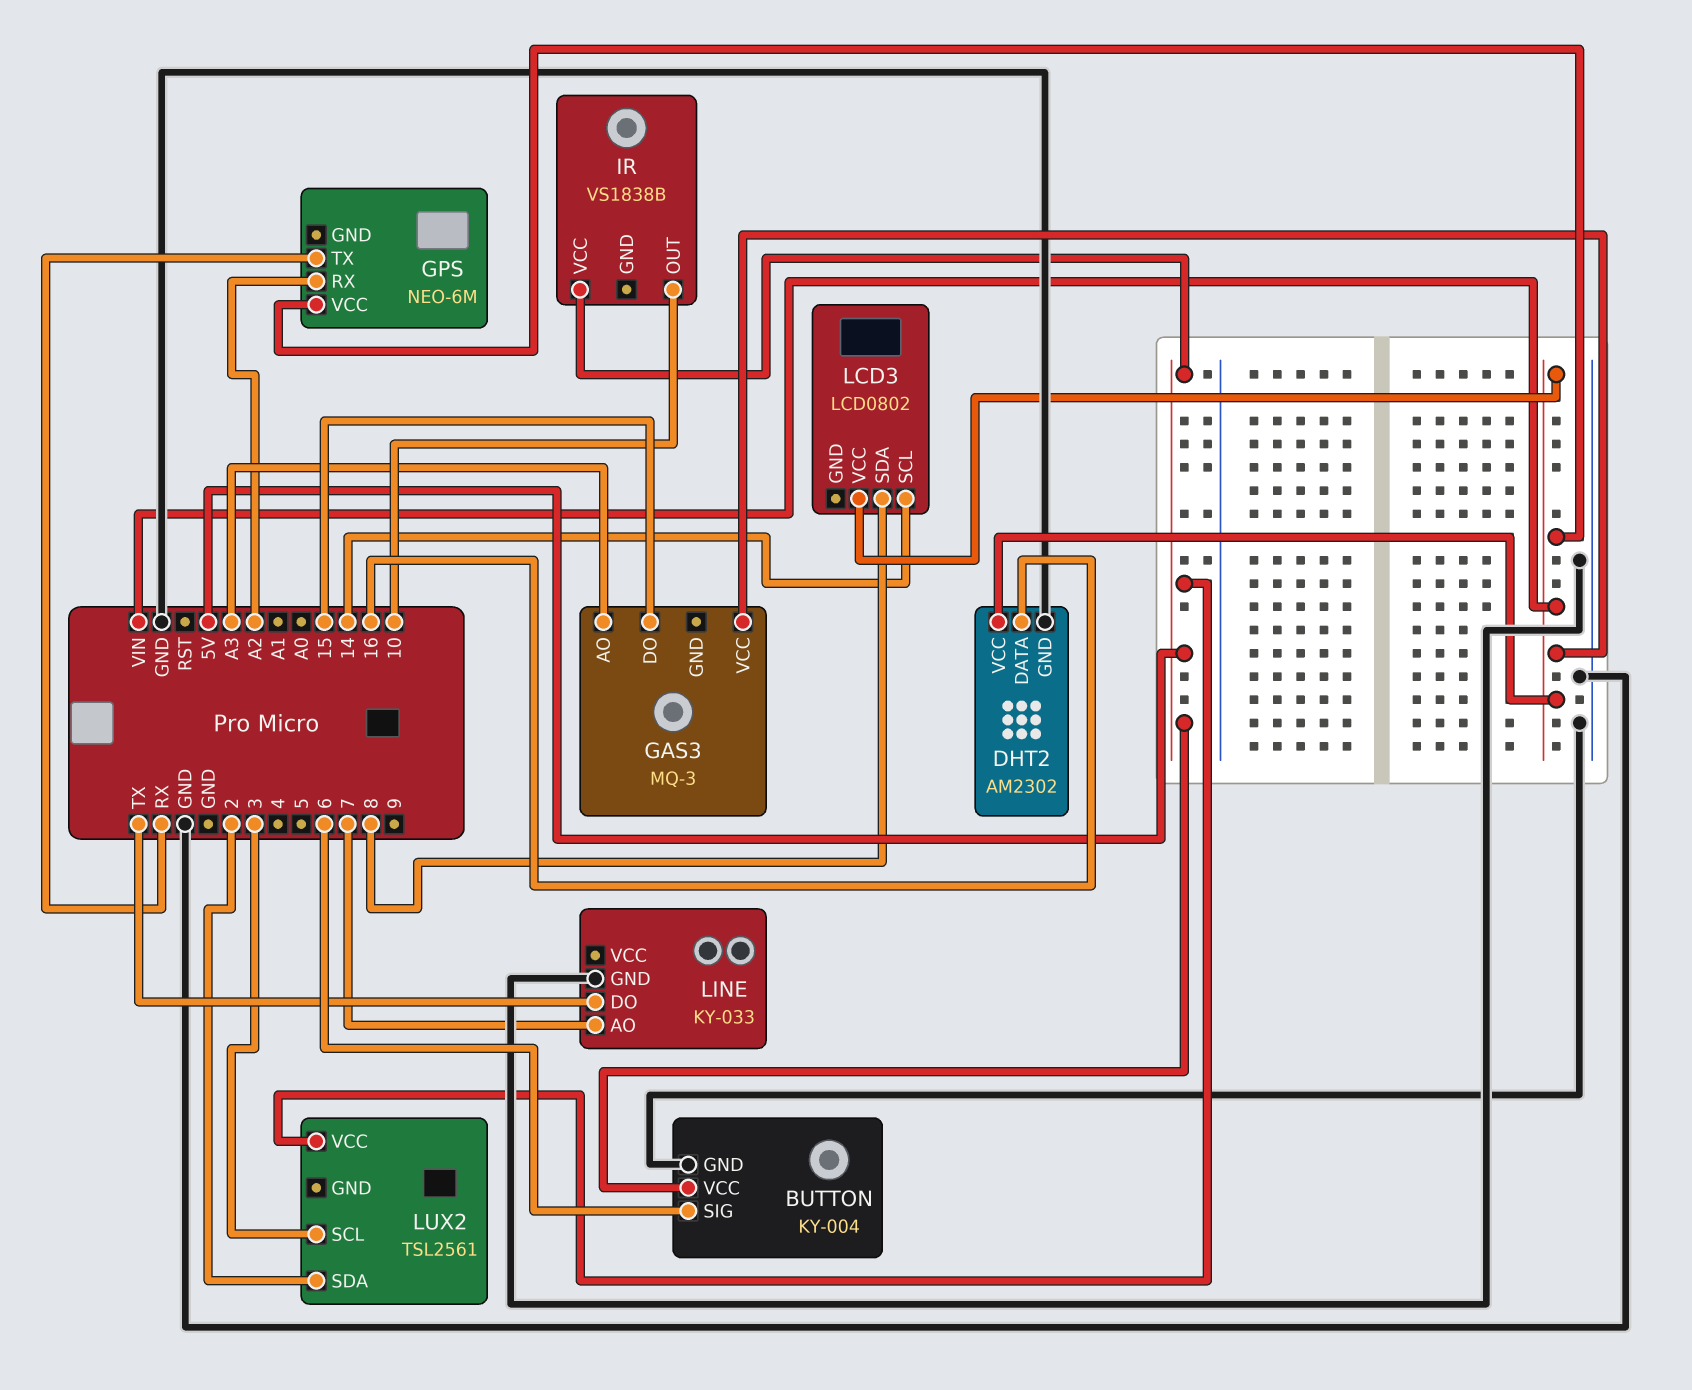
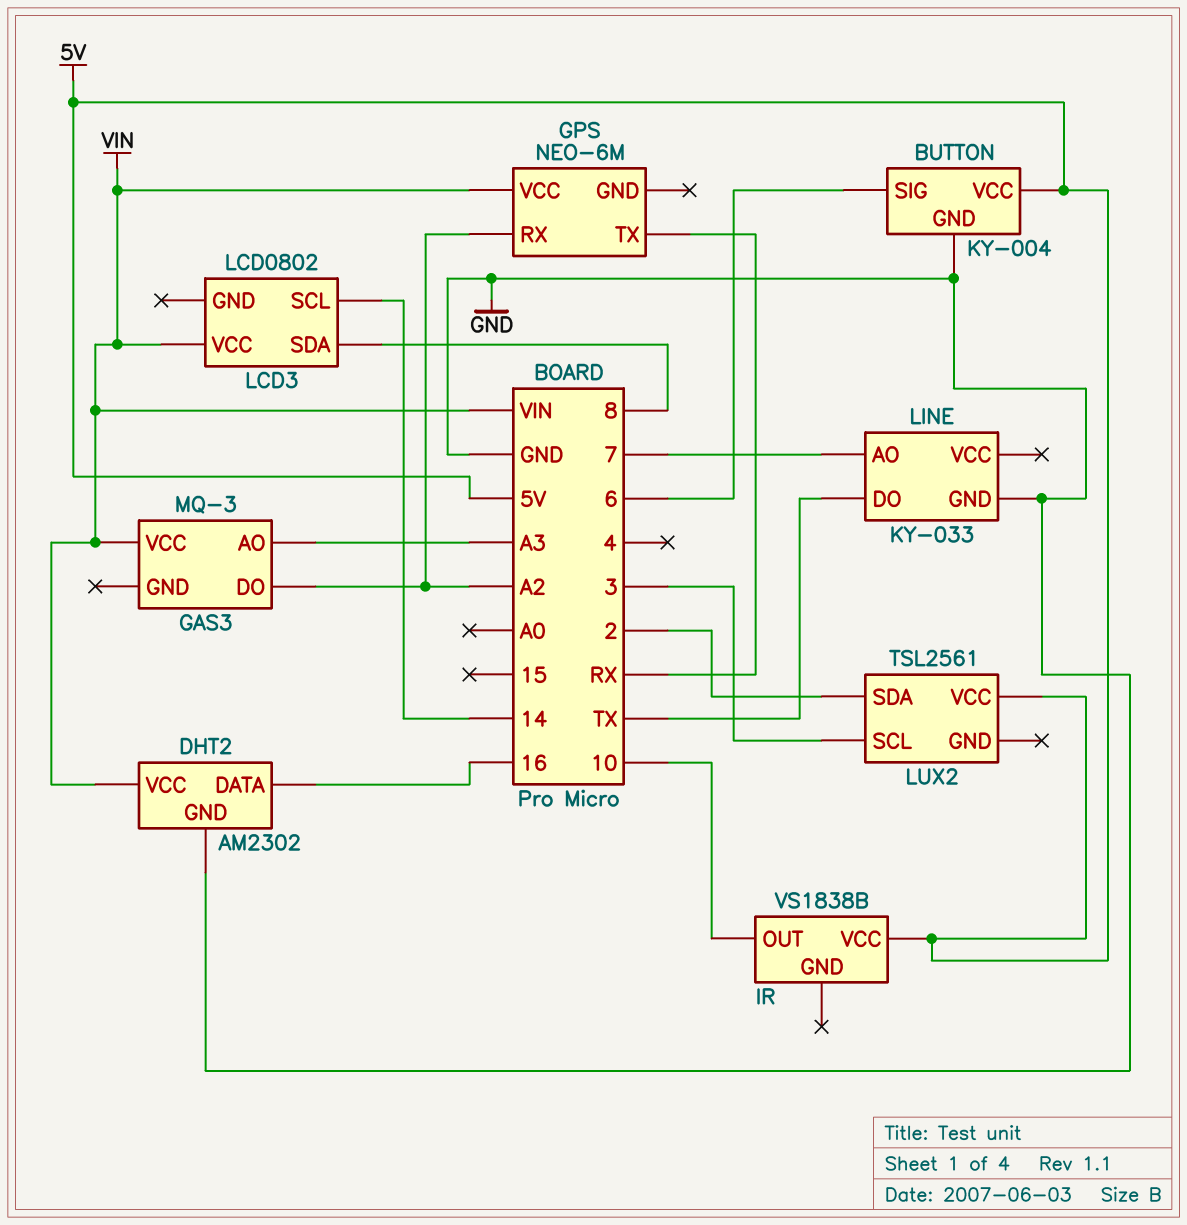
GAS3 pin DO: 15 -> A2

